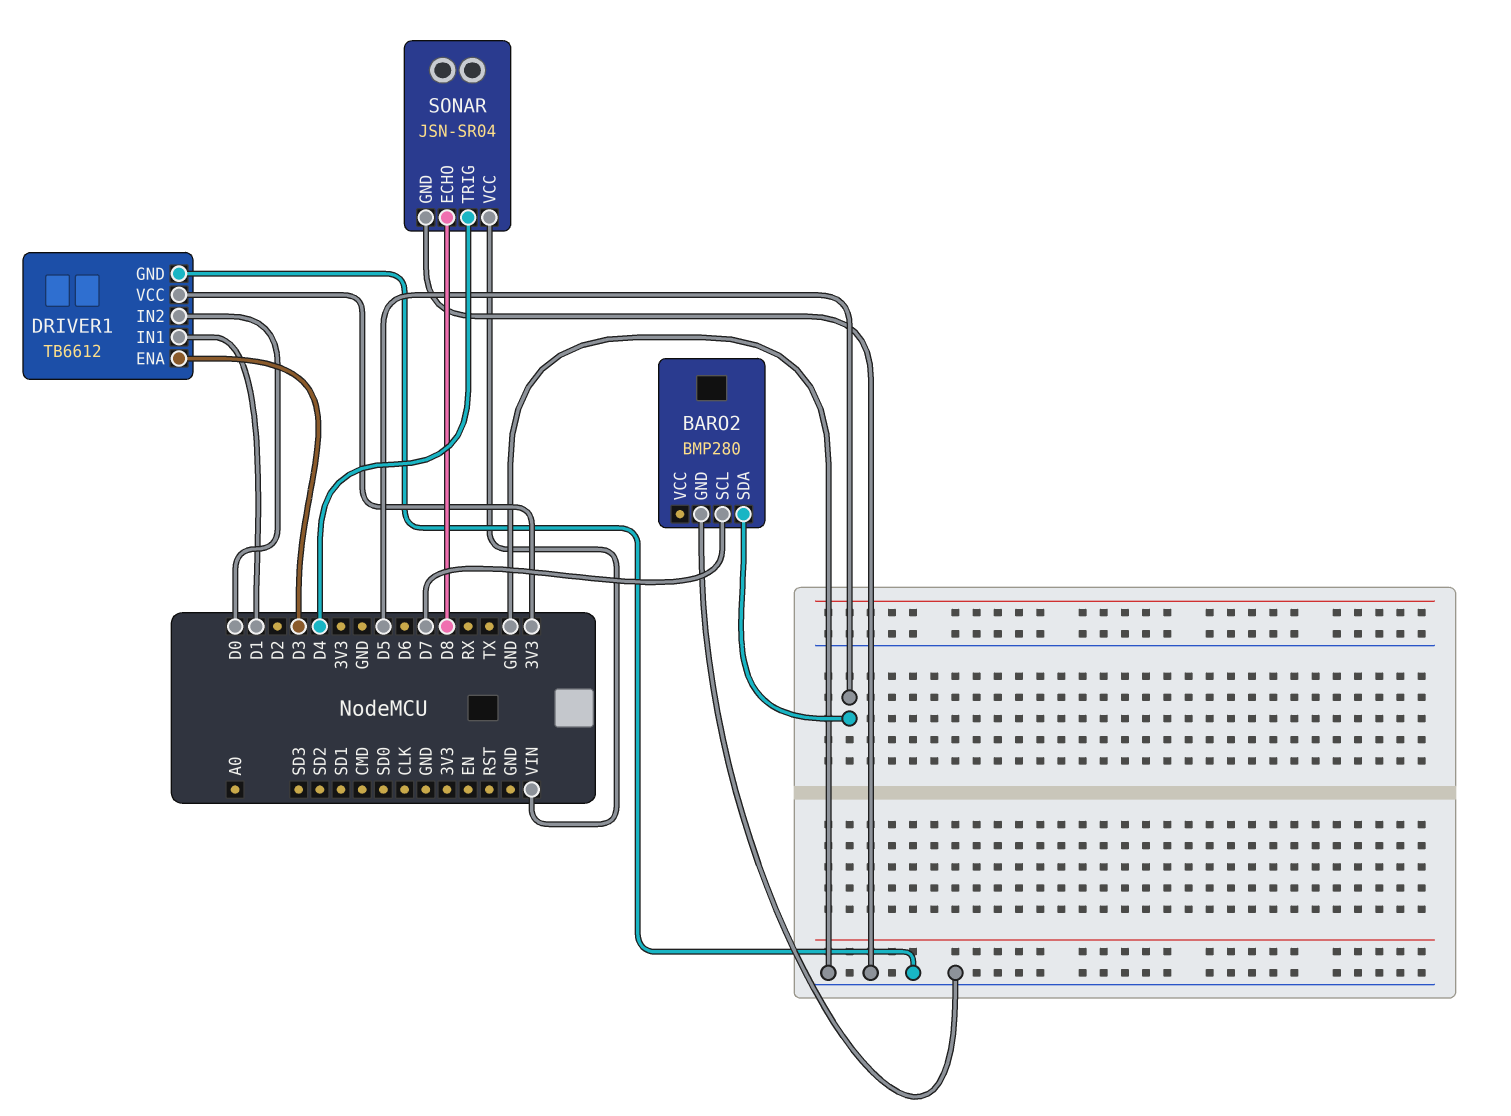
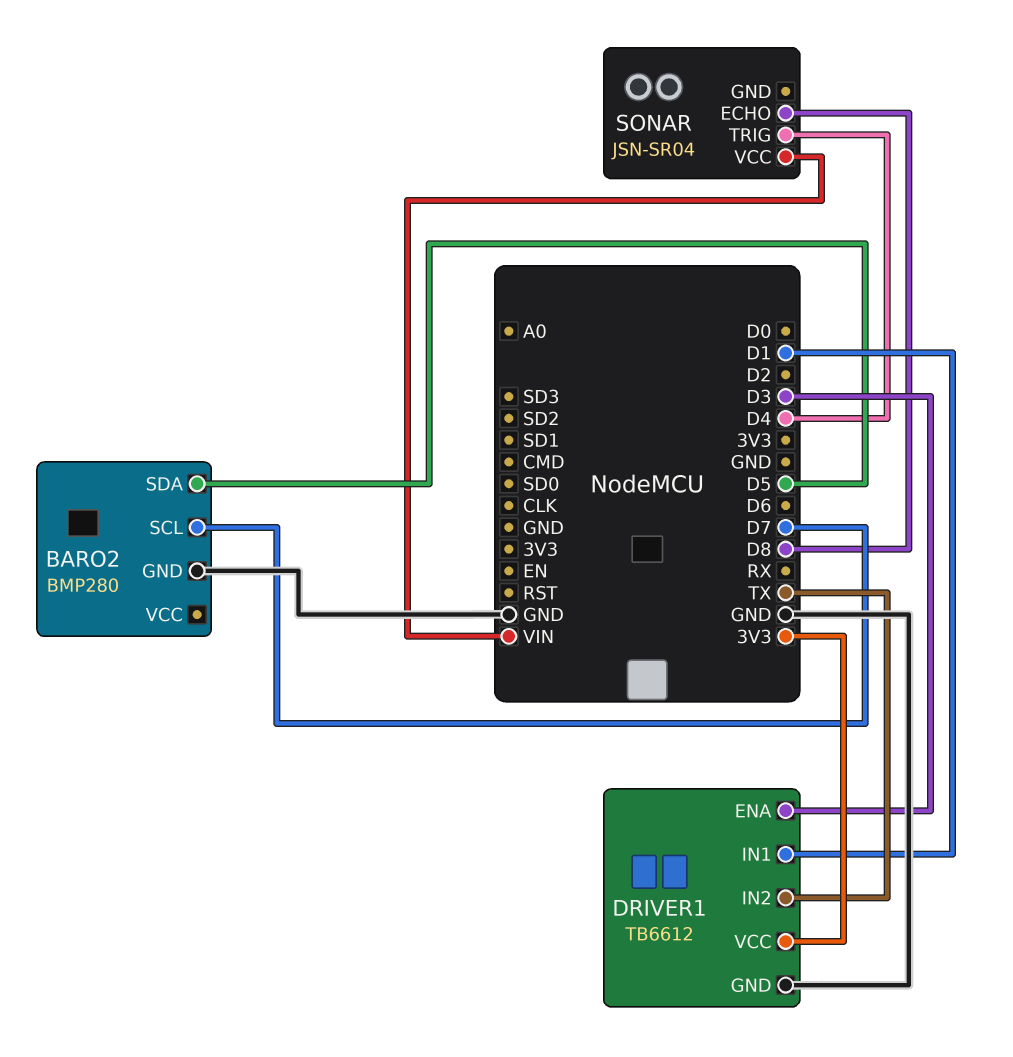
DRIVER1 pin IN2: D0 -> TX
SONAR pin GND: GND -> none

